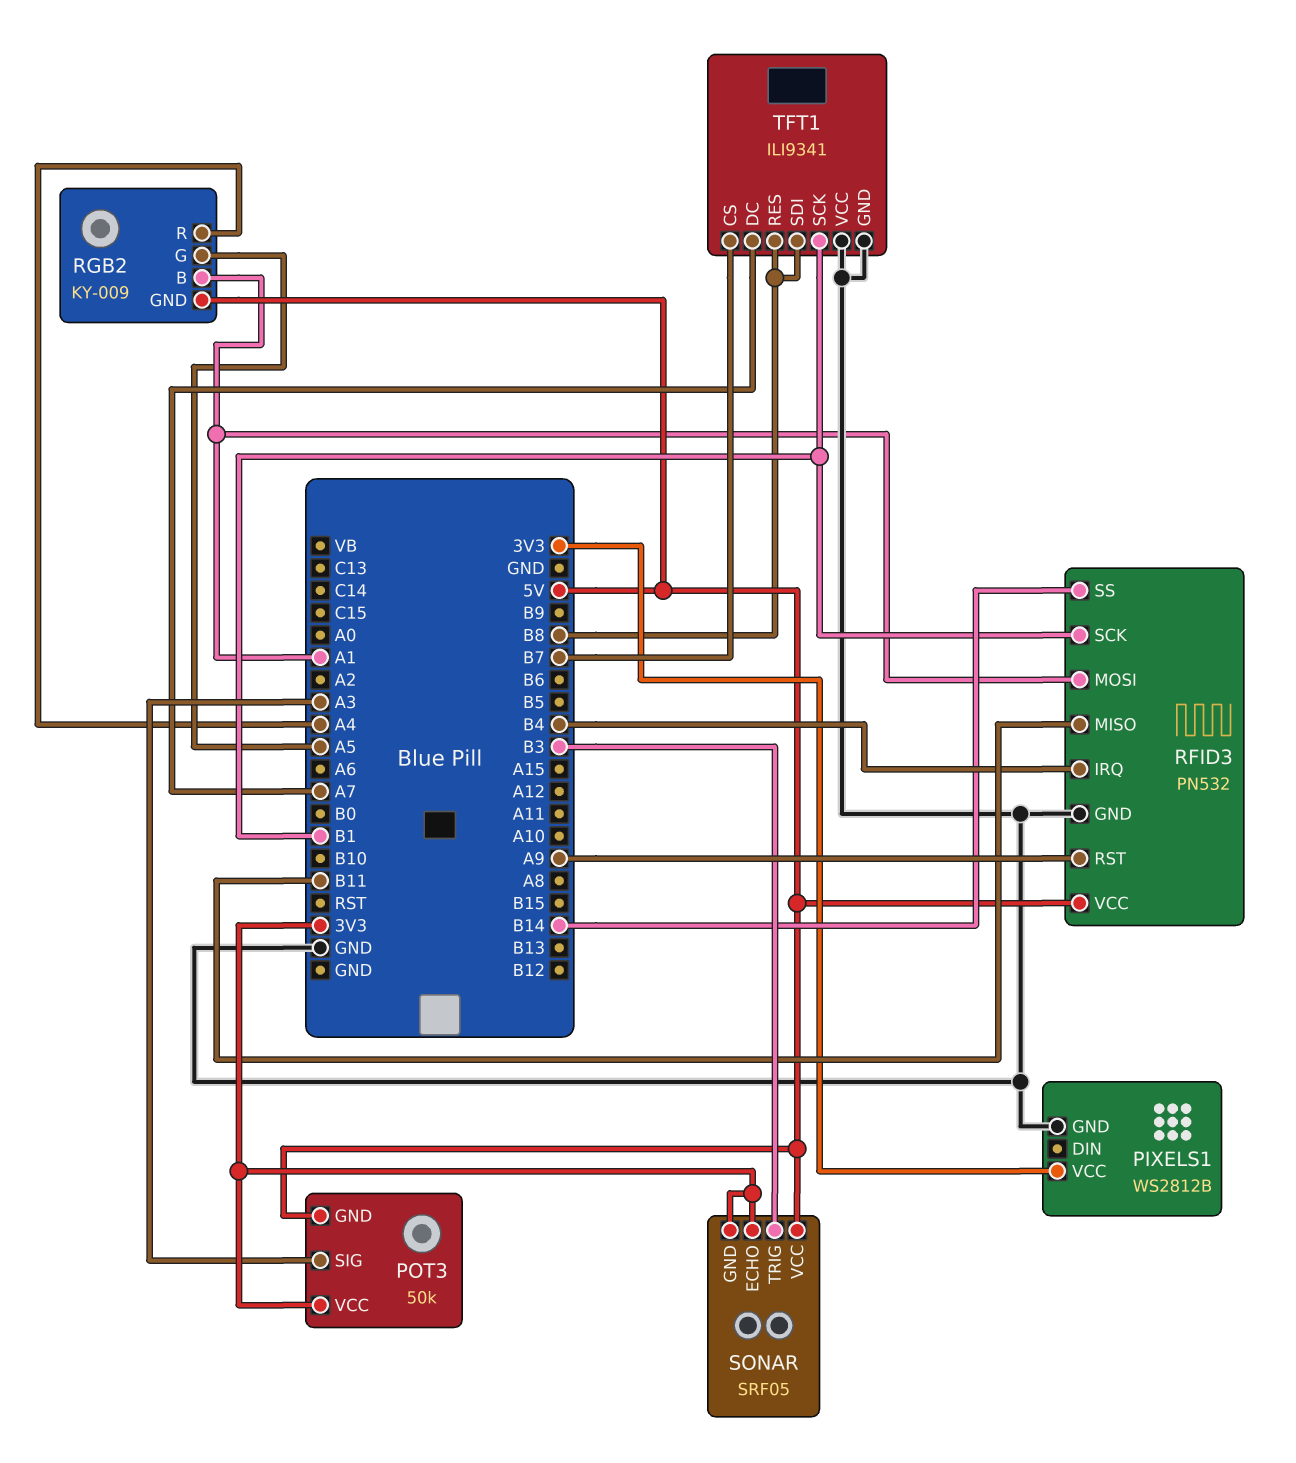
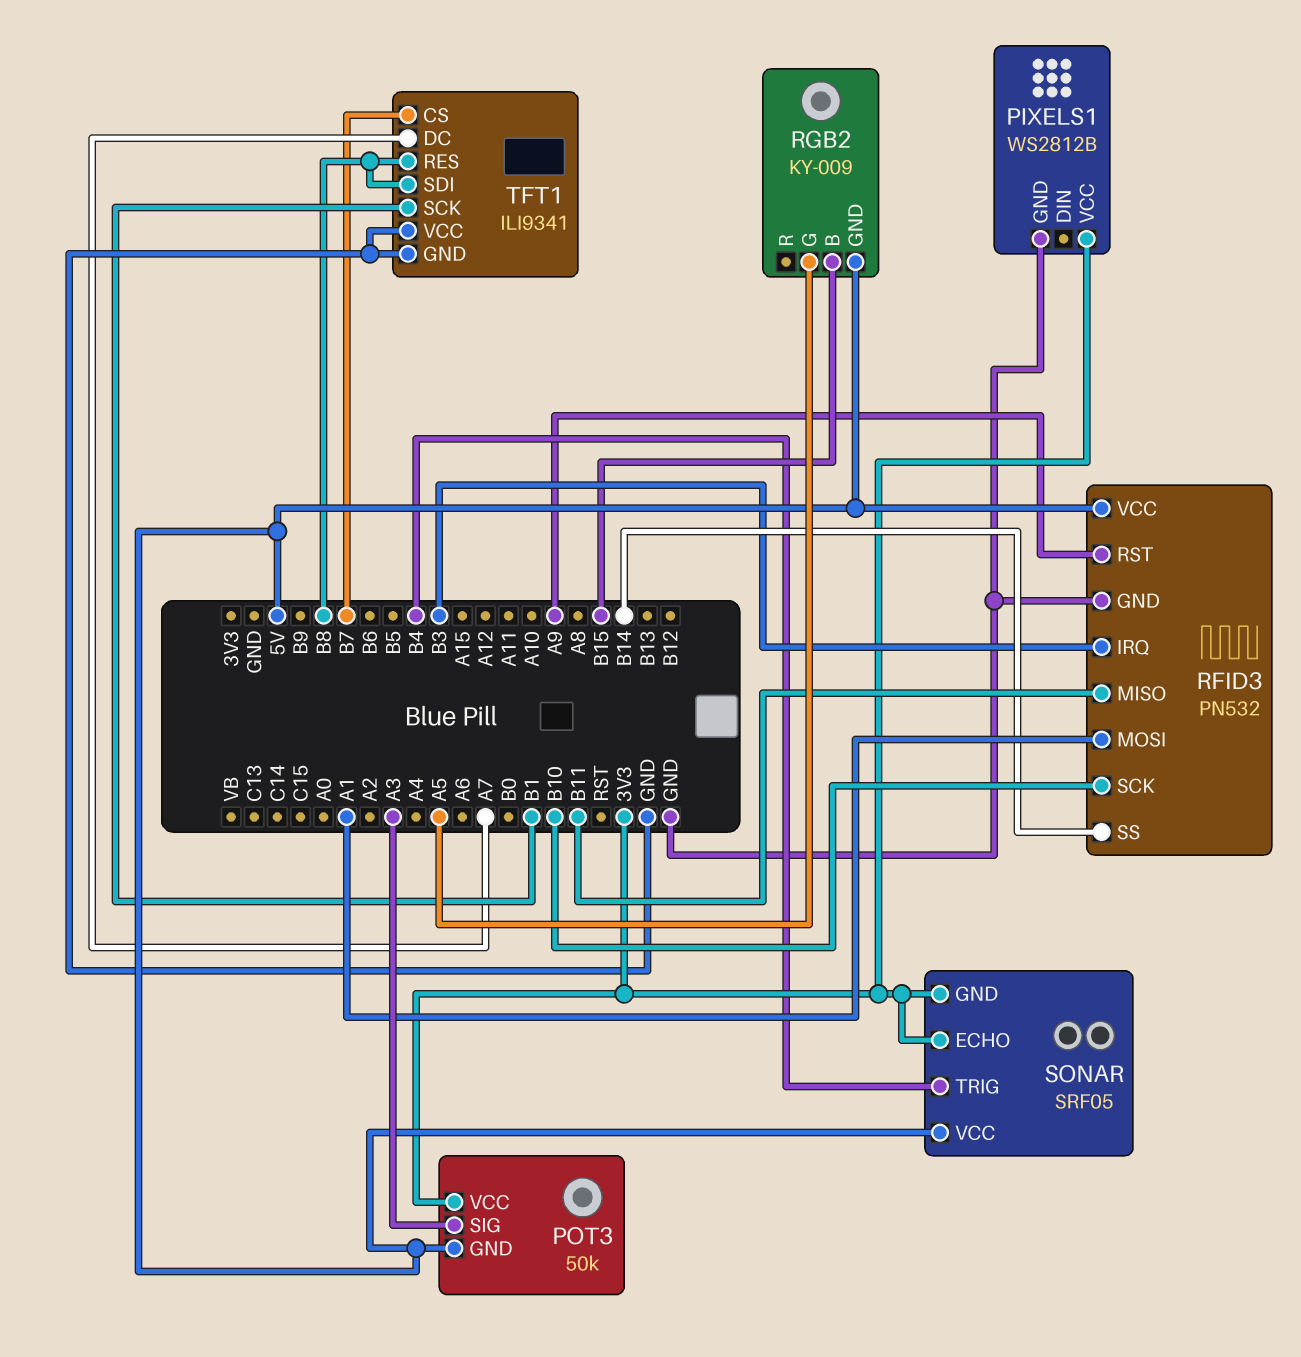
RFID3 pin IRQ: B4 -> B3
RFID3 pin SCK: B1 -> B10
RGB2 pin B: A1 -> B15
RGB2 pin R: A4 -> none
SONAR pin TRIG: B3 -> B4

